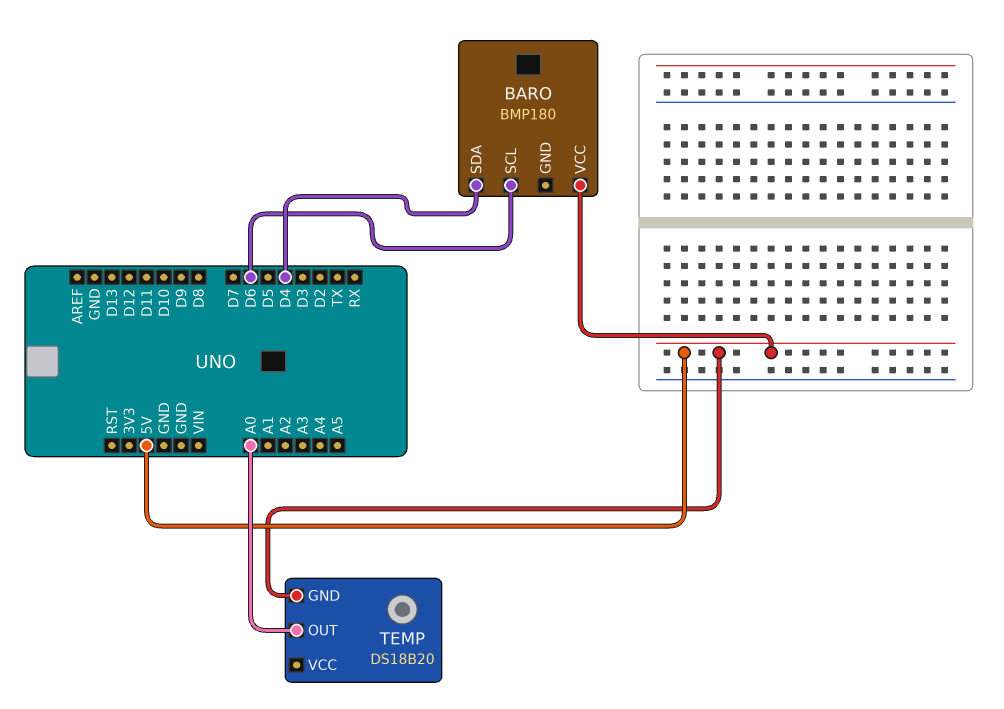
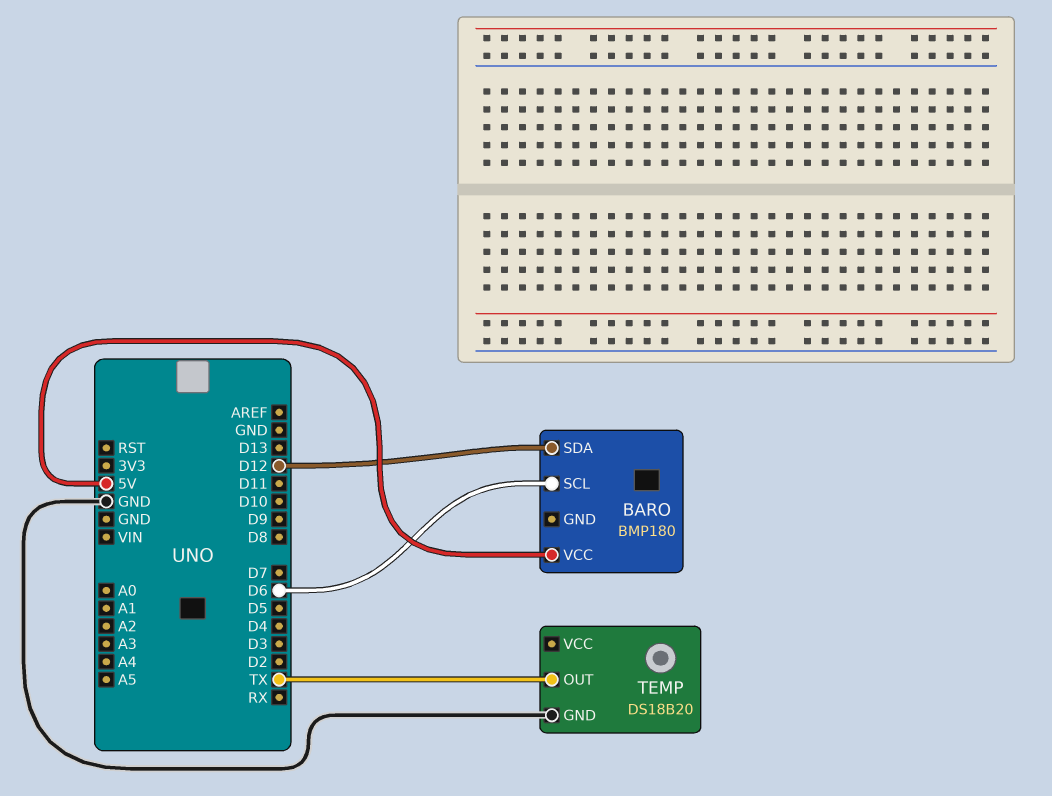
BARO pin SDA: D4 -> D12
TEMP pin GND: 5V -> GND
TEMP pin OUT: A0 -> TX

